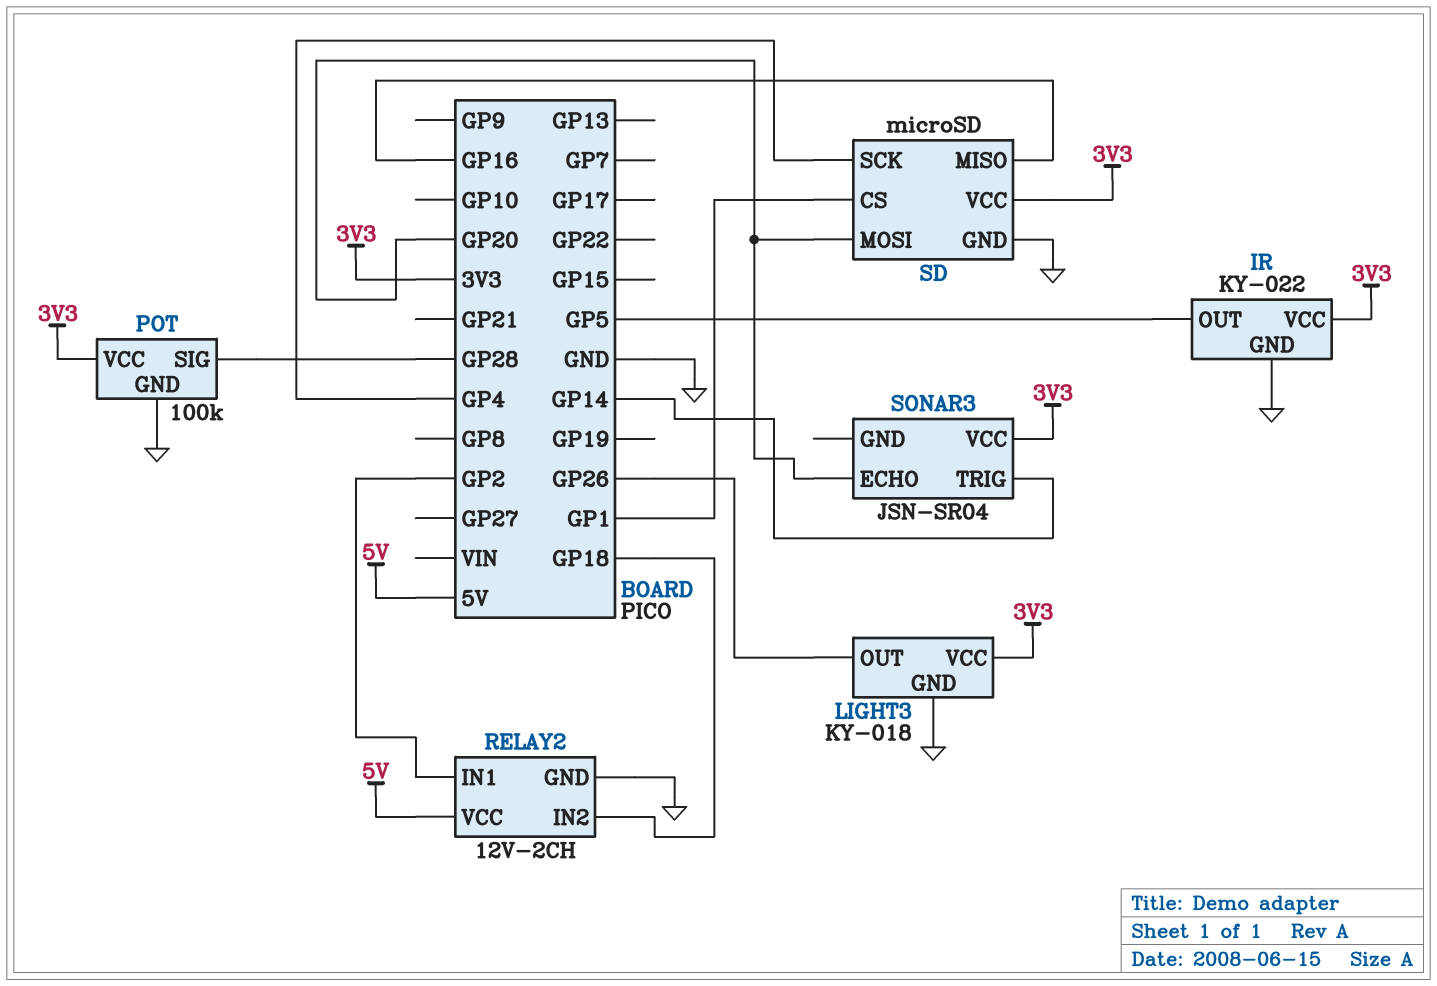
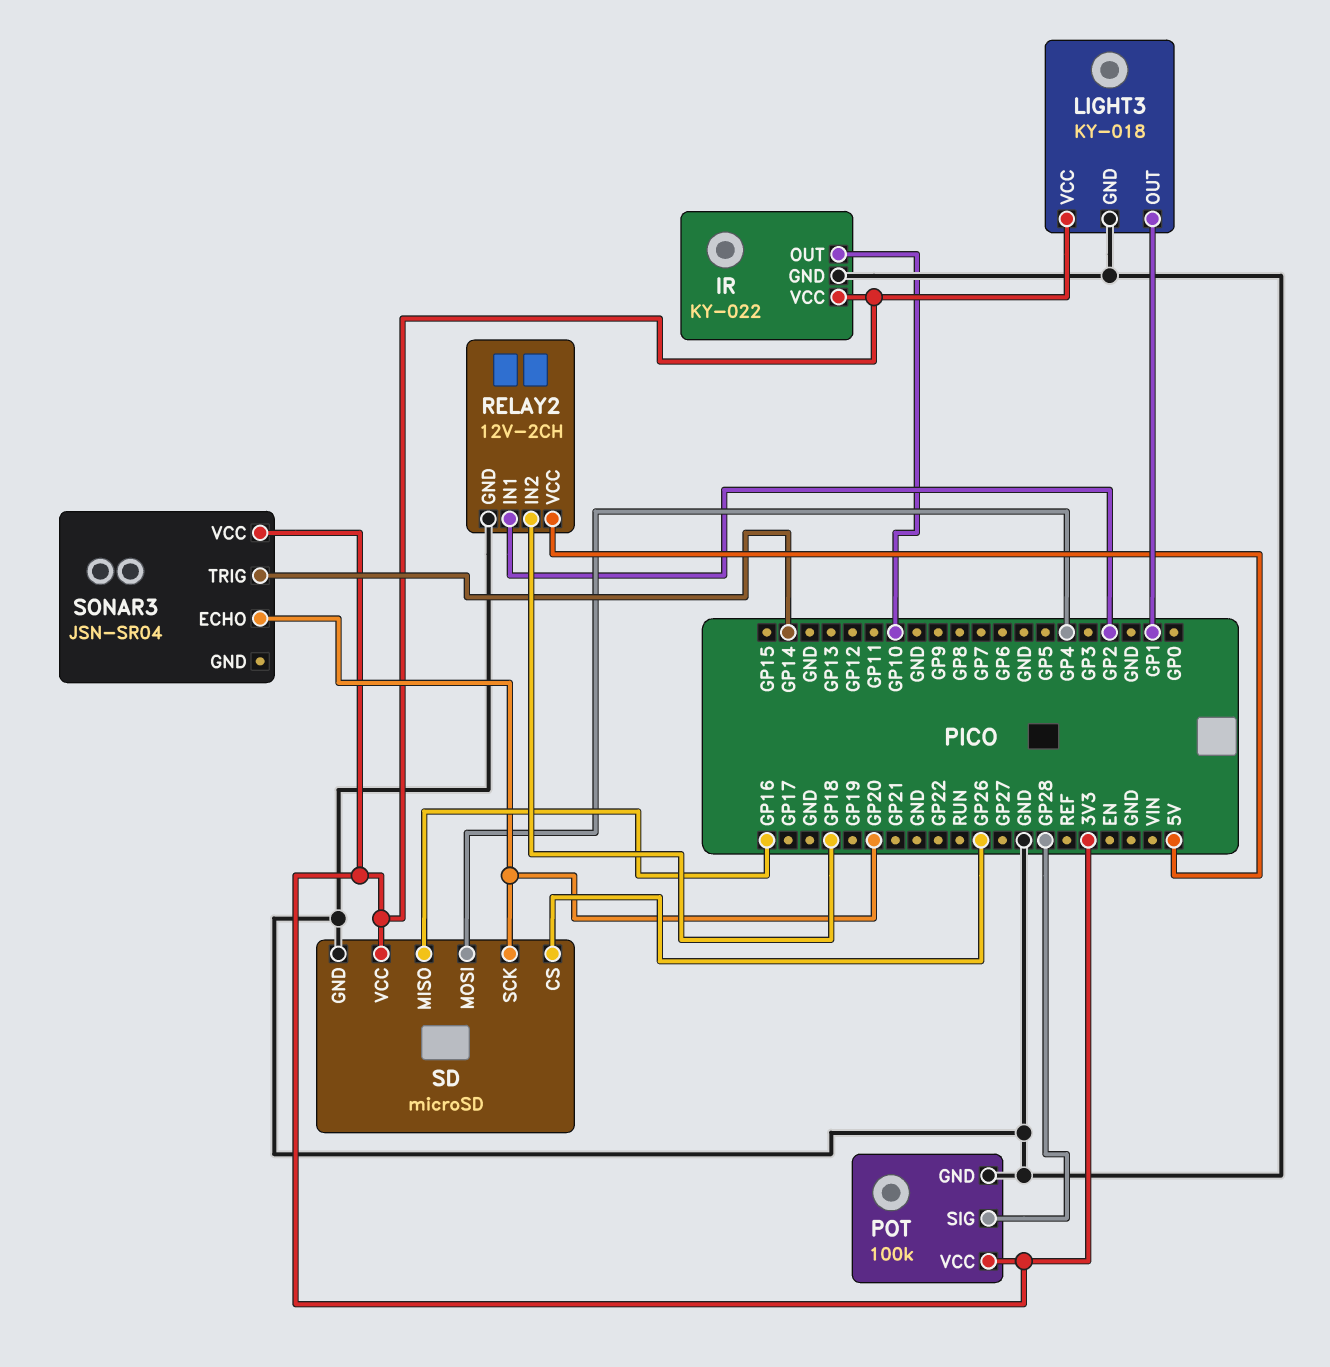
IR pin OUT: GP5 -> GP10
LIGHT3 pin OUT: GP26 -> GP1
SD pin CS: GP1 -> GP26
SD pin MOSI: GP20 -> GP4
SD pin SCK: GP4 -> GP20

